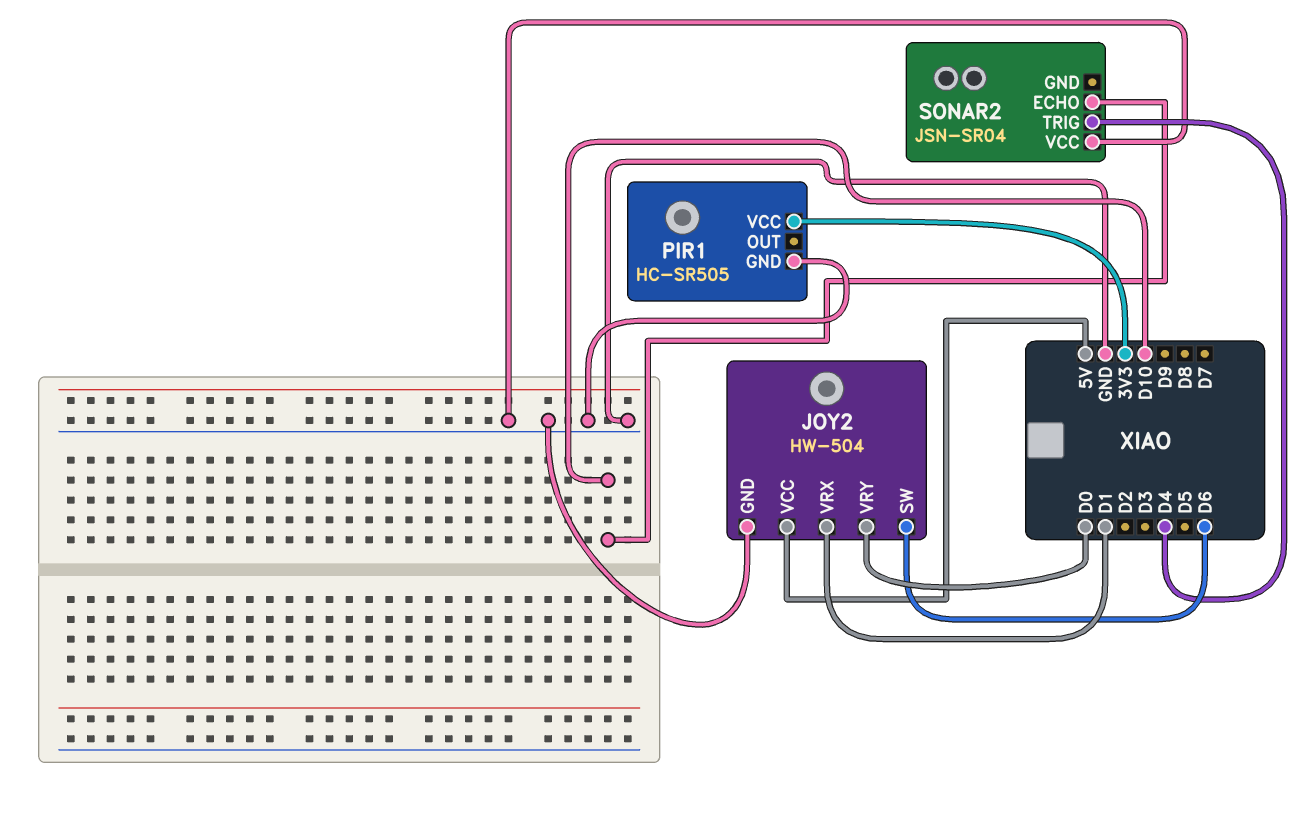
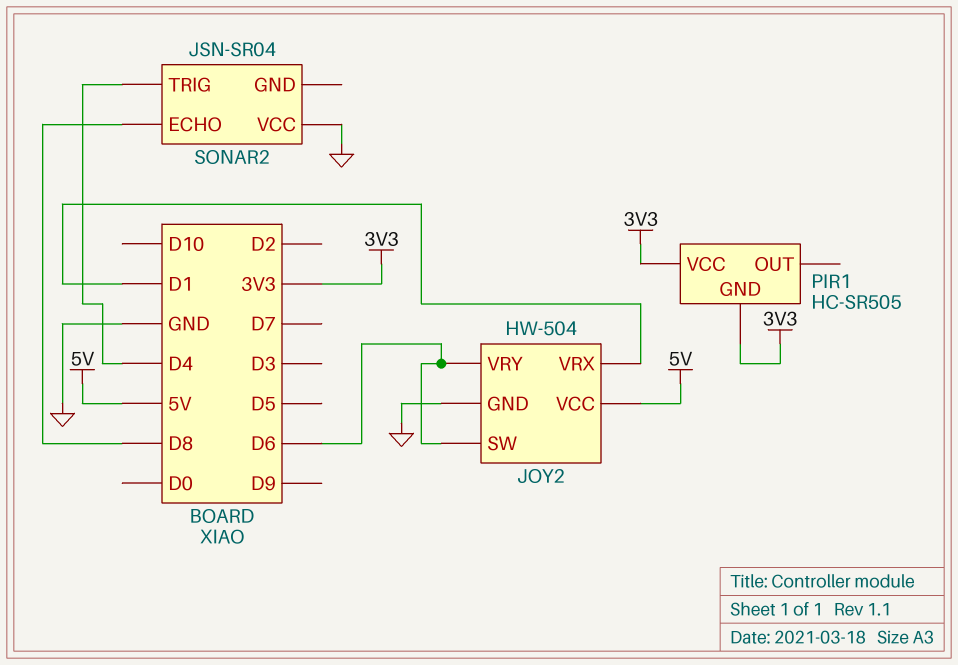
JOY2 pin VRY: D0 -> D6
PIR1 pin GND: GND -> 3V3
SONAR2 pin ECHO: D10 -> D8

